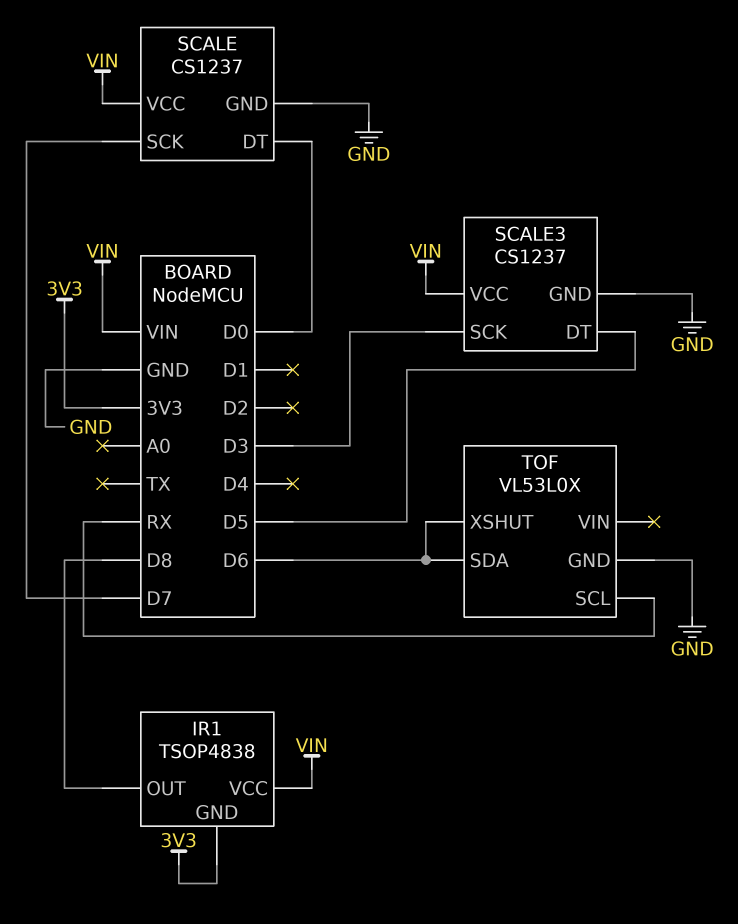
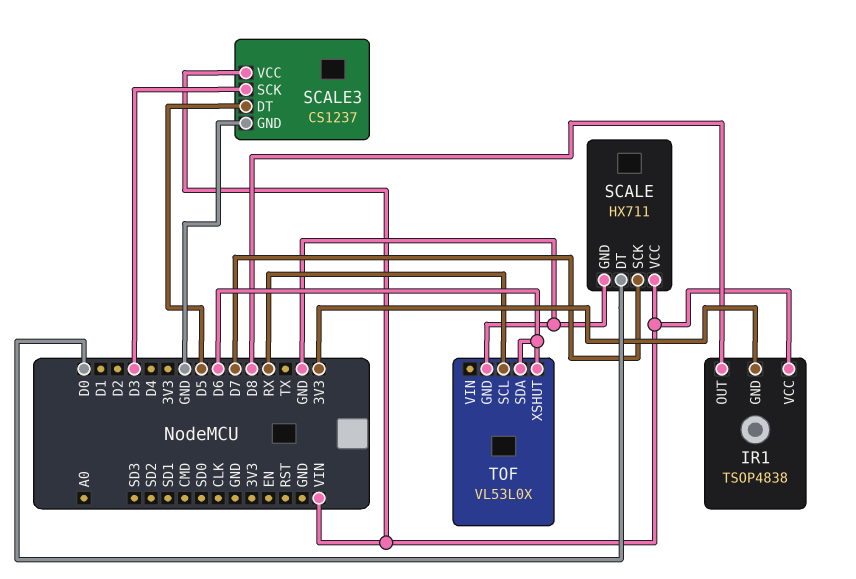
SCALE: CS1237 -> HX711

